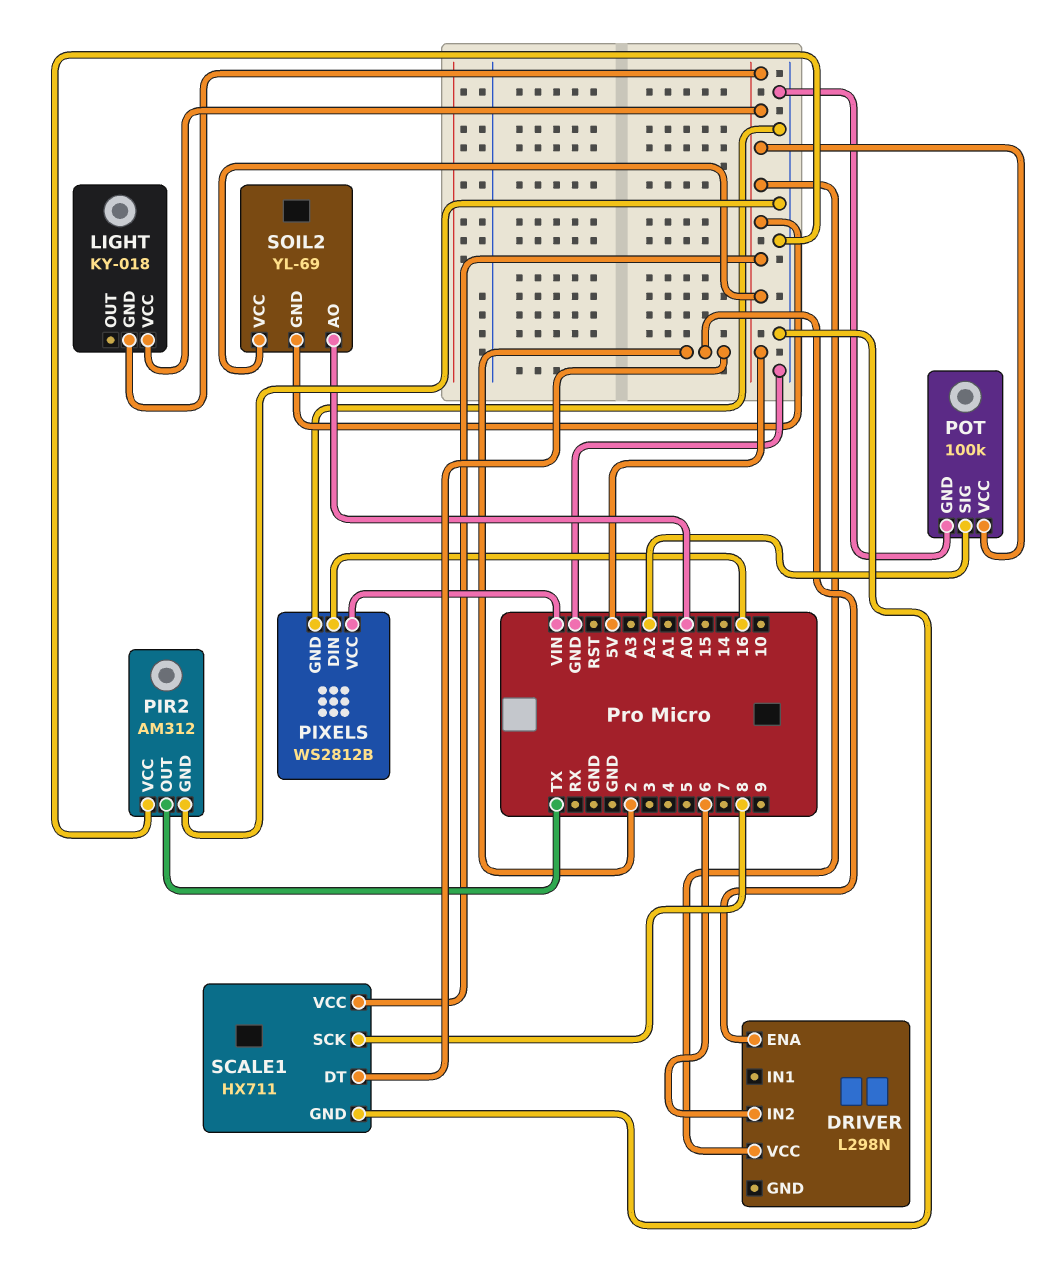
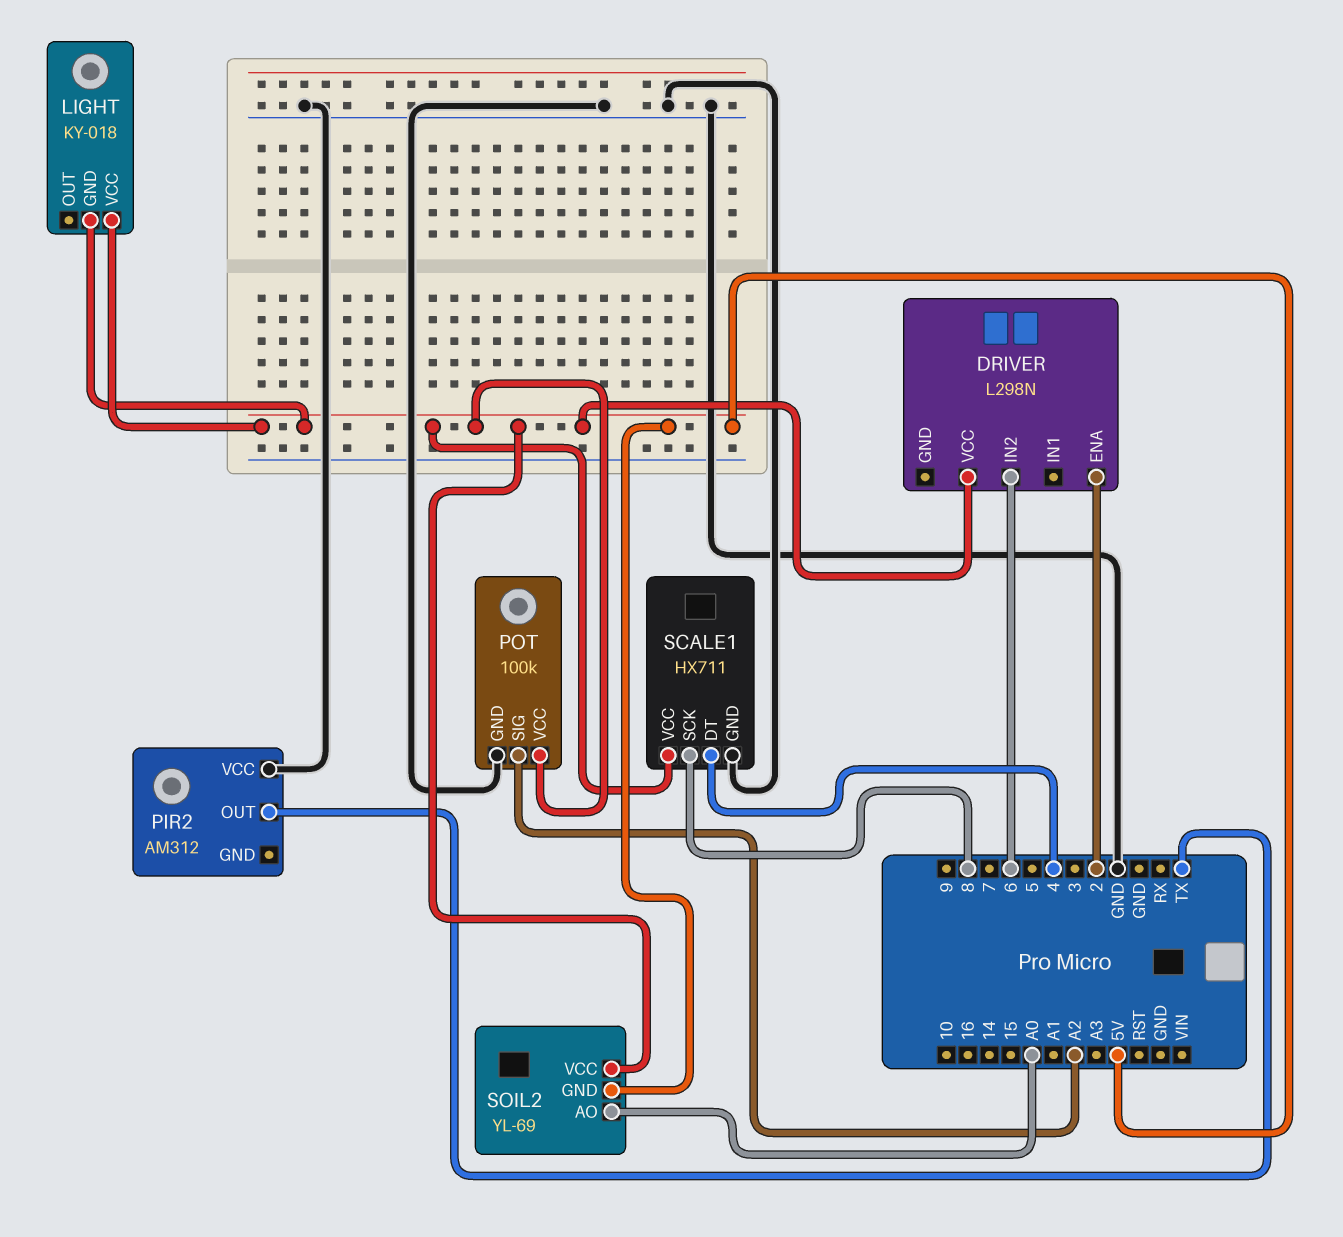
PIR2 pin GND: GND -> none
PIXELS: WS2812B -> none
PIXELS pin DIN: 16 -> none
PIXELS pin GND: GND -> none
PIXELS pin VCC: VIN -> none
SCALE1 pin DT: 2 -> 4

